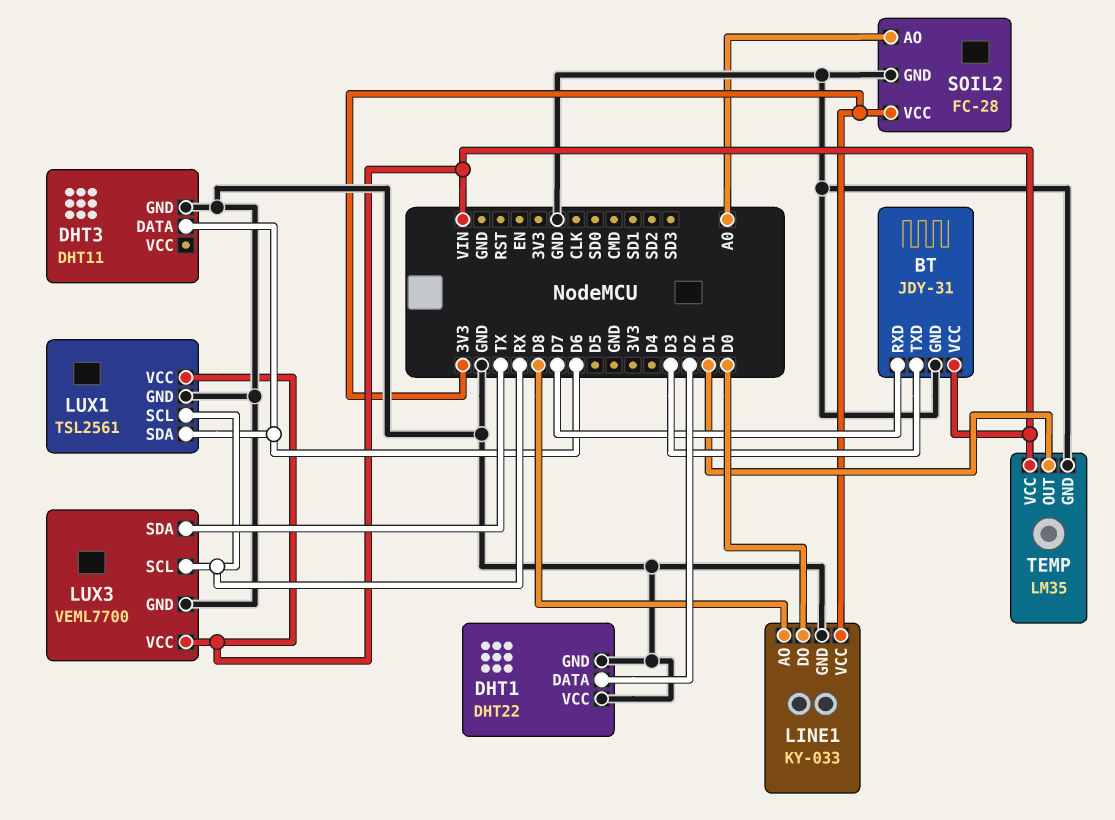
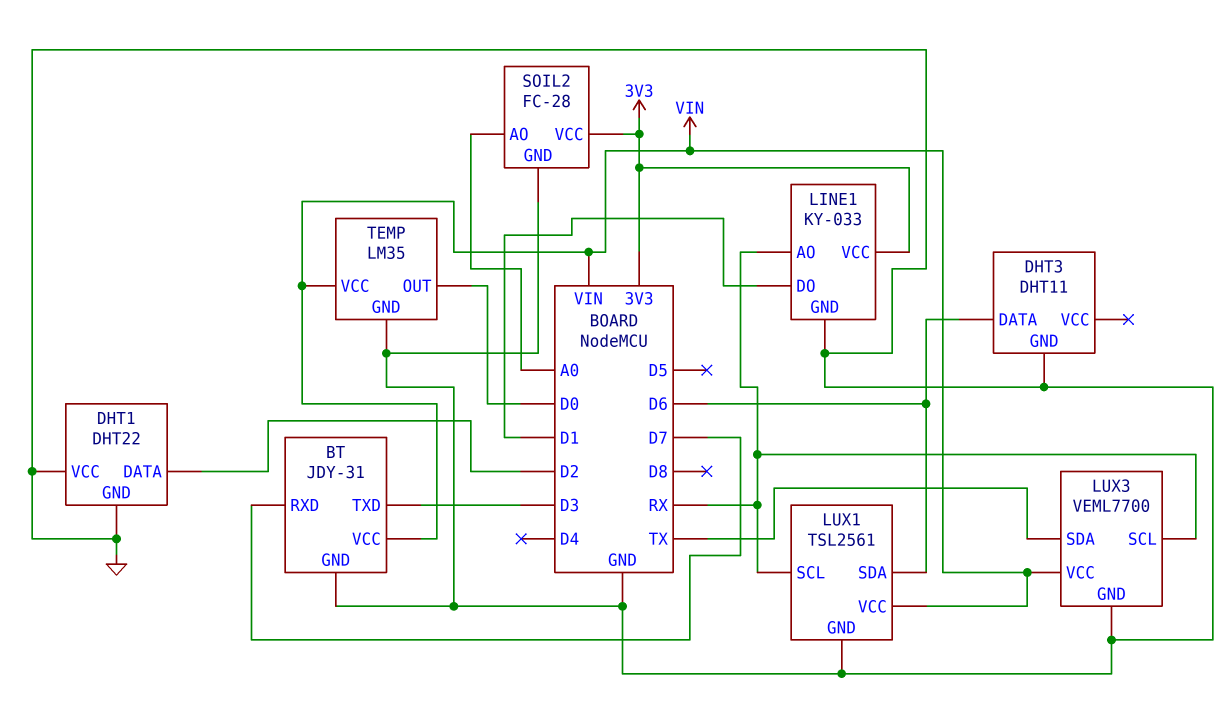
LINE1 pin AO: D8 -> RX
LINE1 pin DO: D0 -> D1
TEMP pin OUT: D1 -> D0

